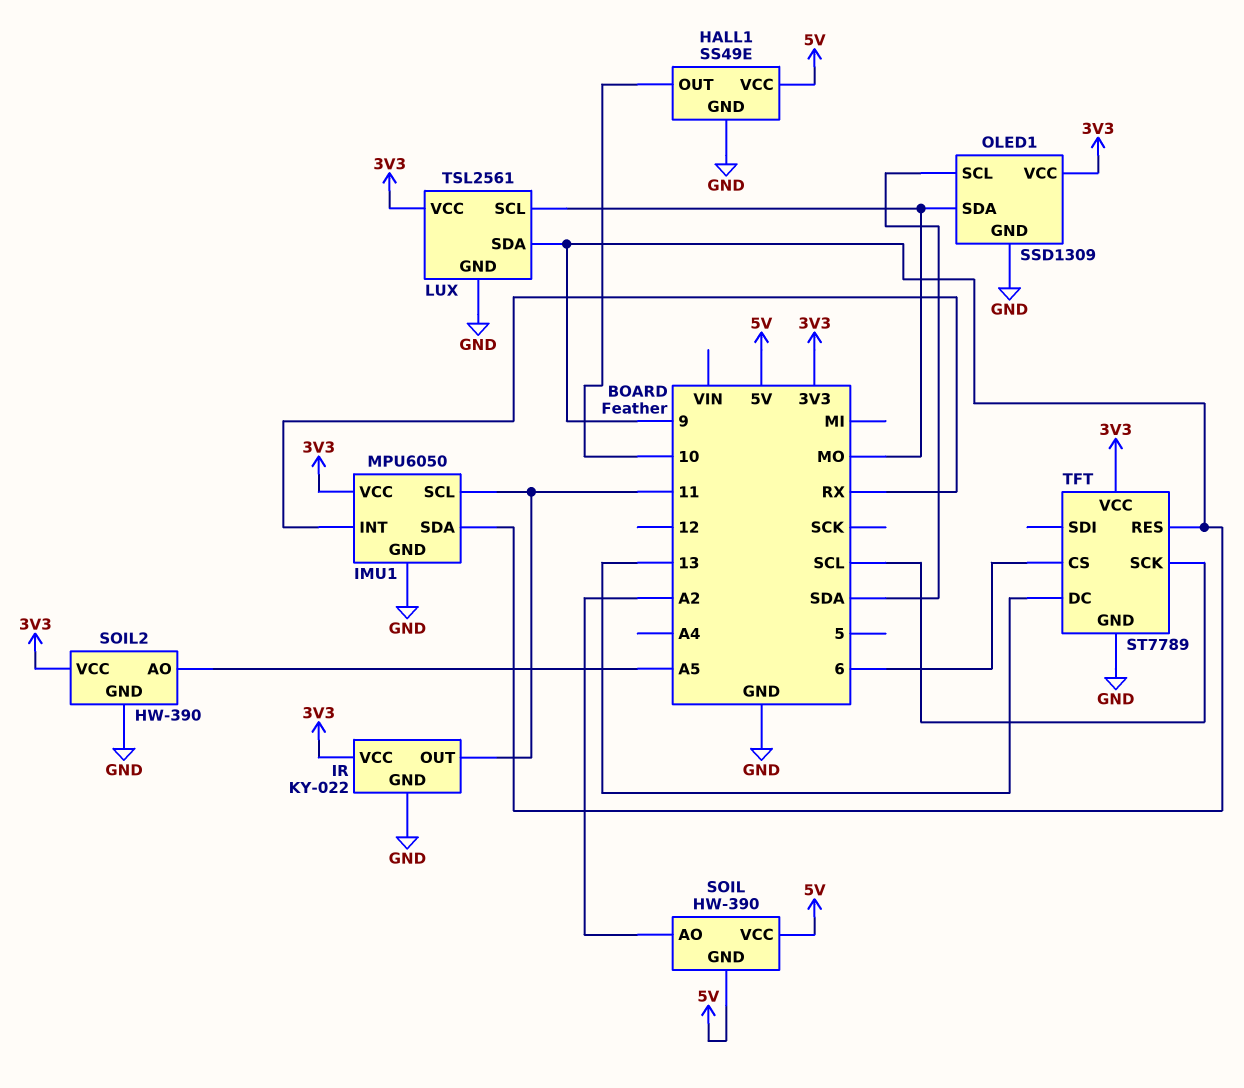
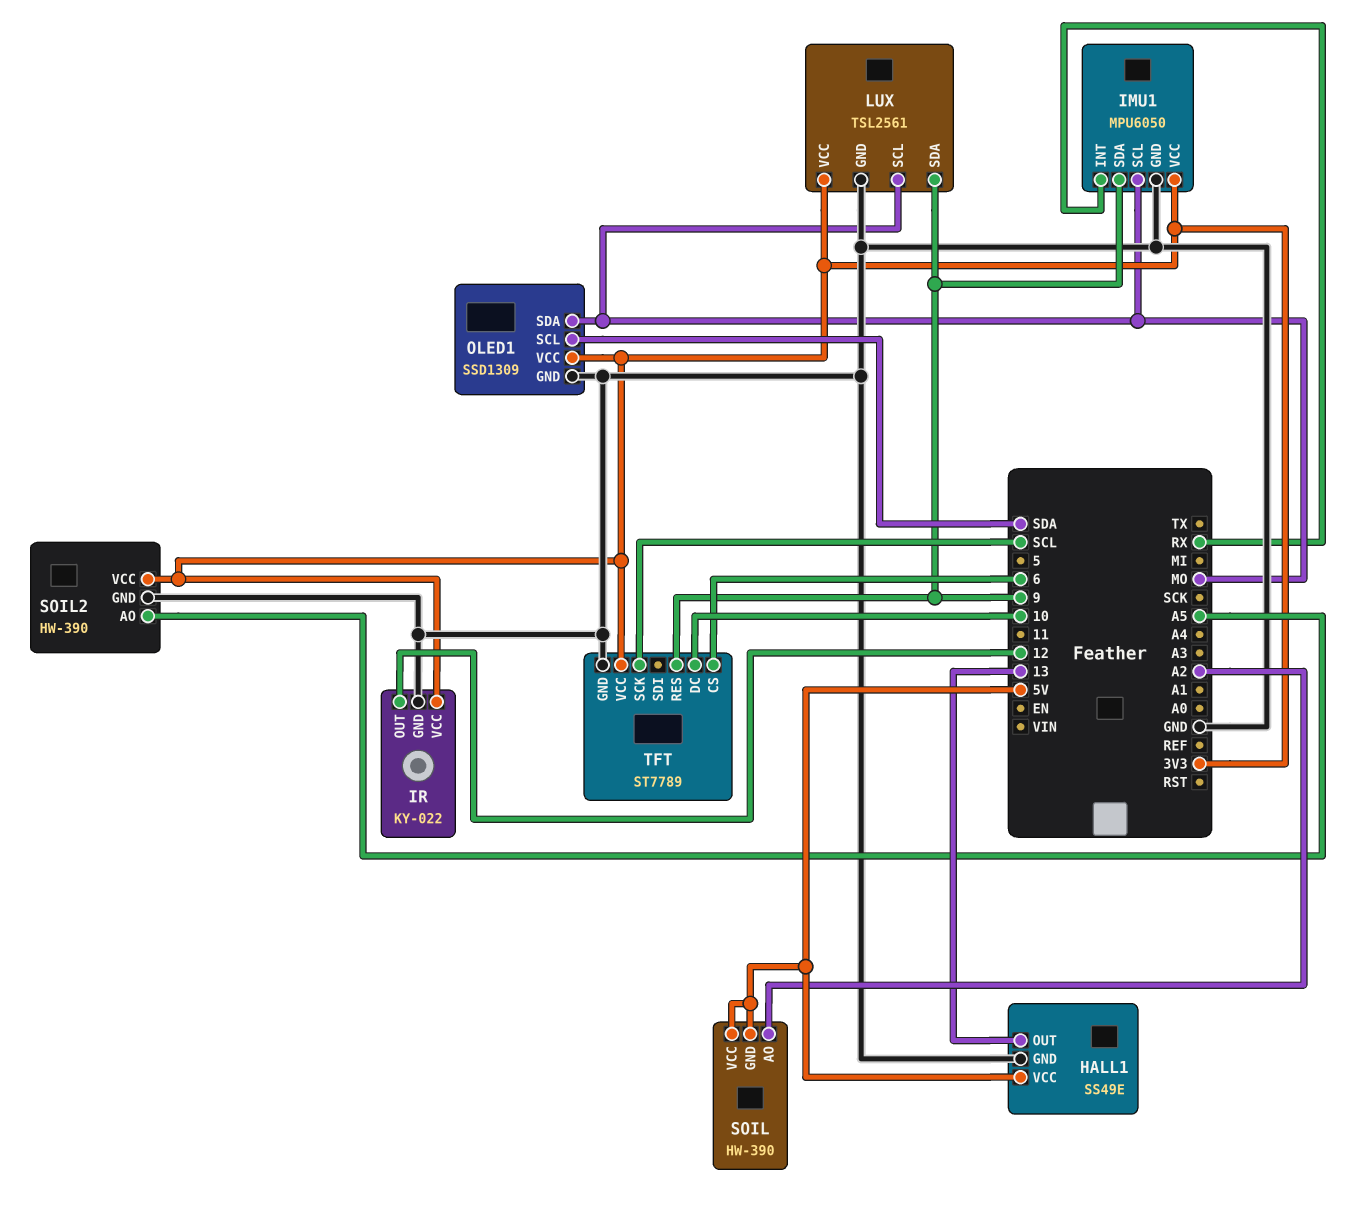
HALL1 pin OUT: 10 -> 13
IMU1 pin SCL: 11 -> MO
IR pin OUT: 11 -> 12
TFT pin DC: 13 -> 10

